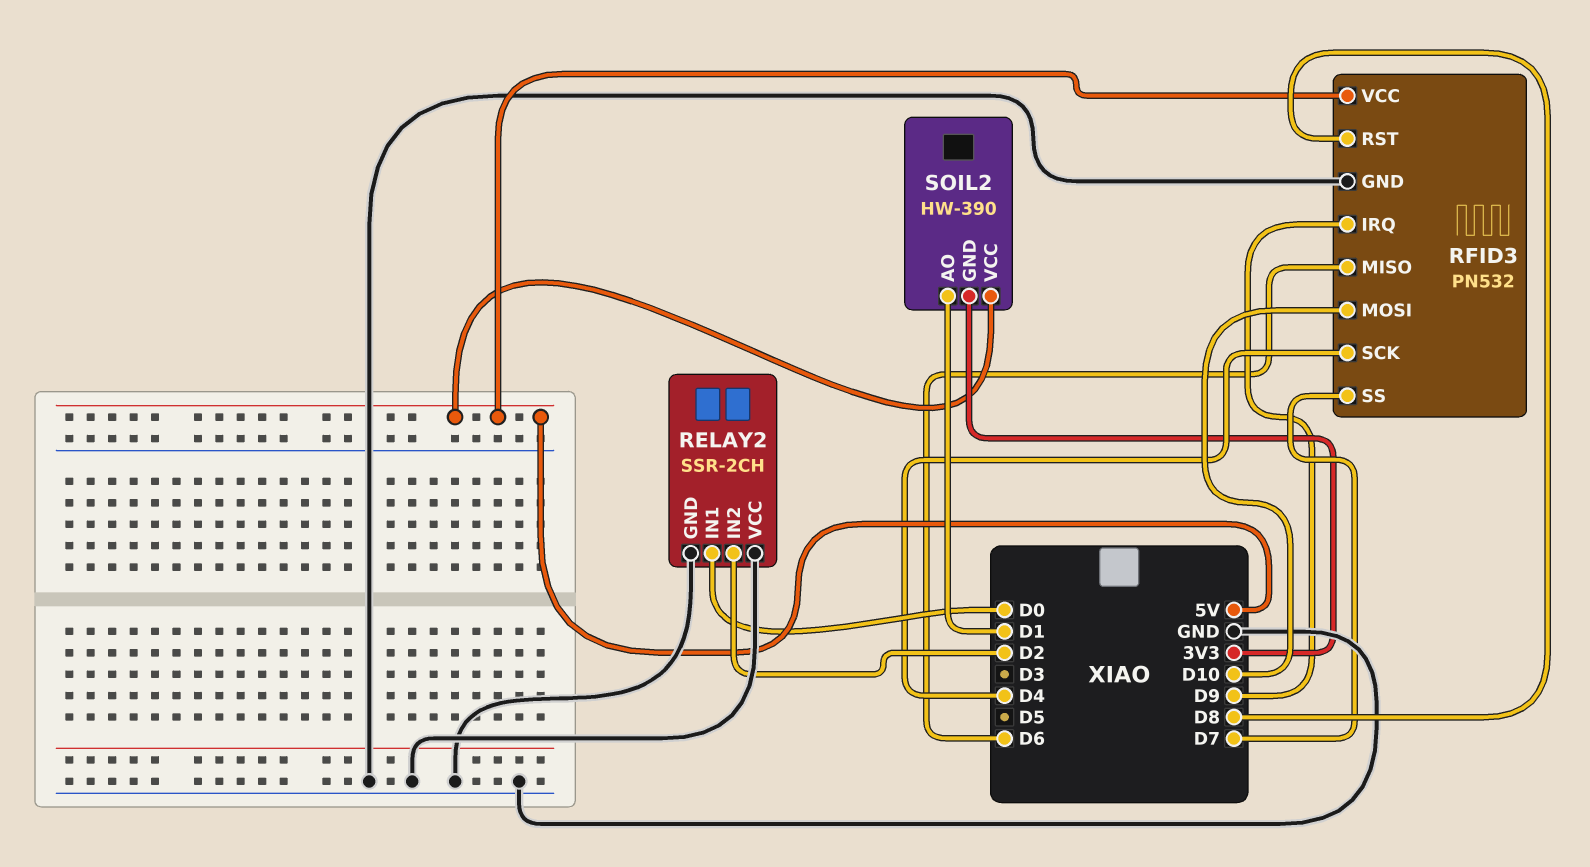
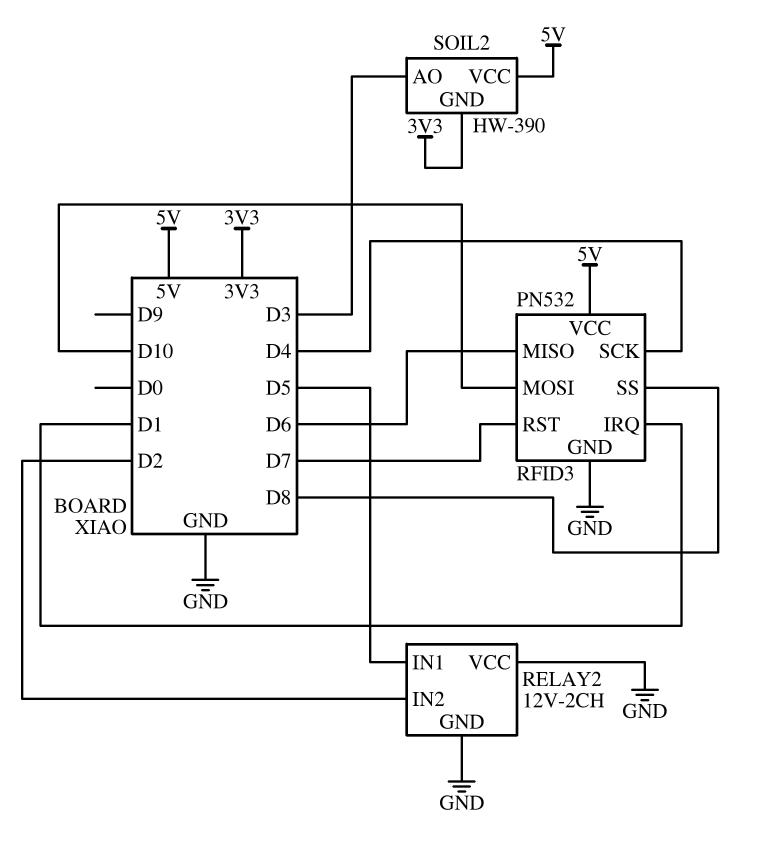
RELAY2: SSR-2CH -> 12V-2CH
RELAY2 pin IN1: D0 -> D5
RFID3 pin IRQ: D9 -> D1
RFID3 pin RST: D8 -> D7
RFID3 pin SS: D7 -> D8
SOIL2 pin AO: D1 -> D3

